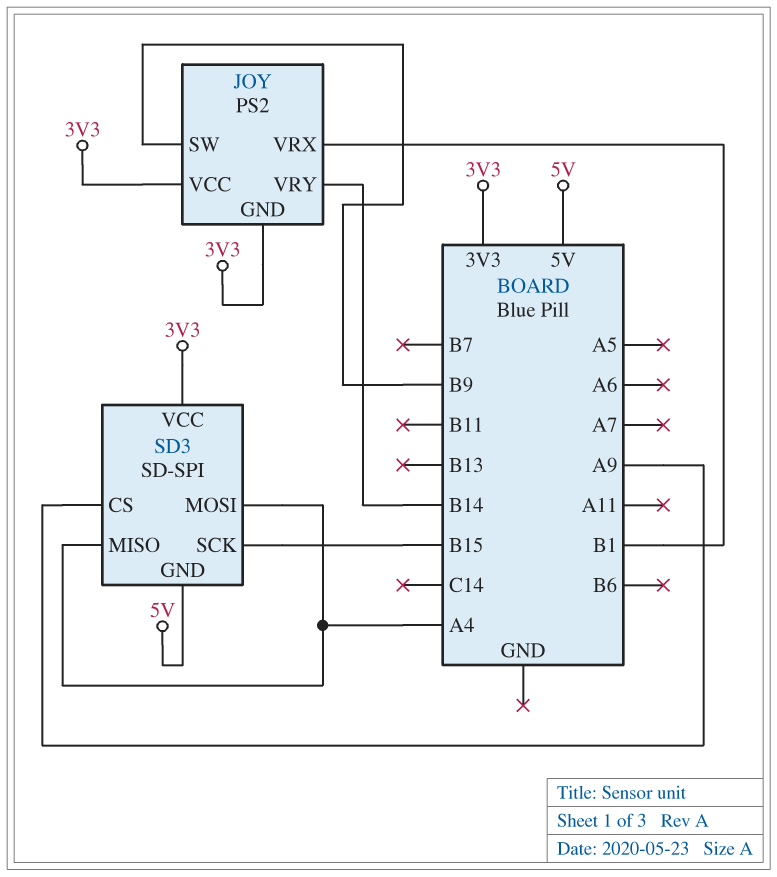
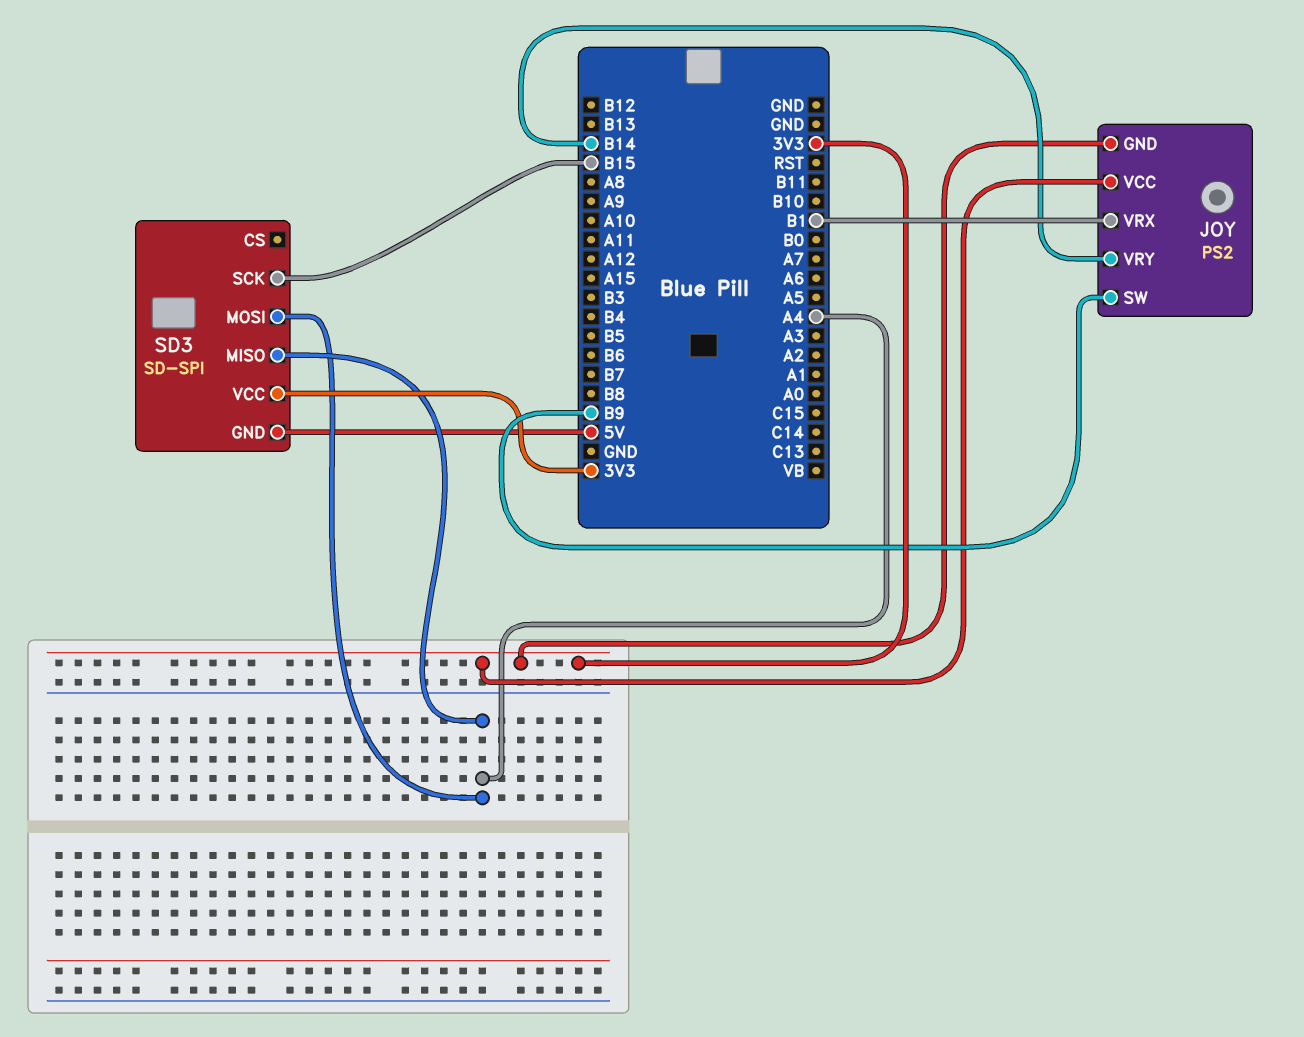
SD3 pin CS: A9 -> none

